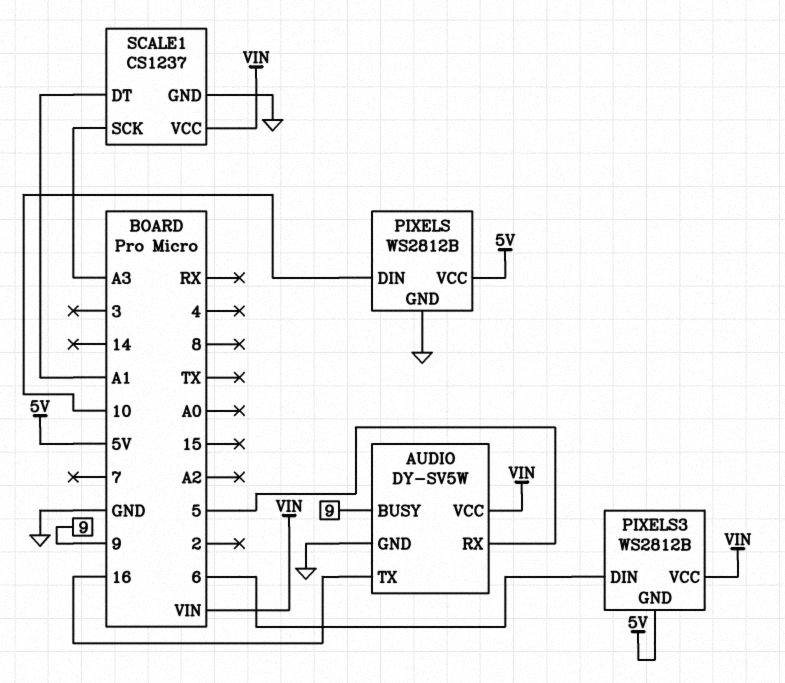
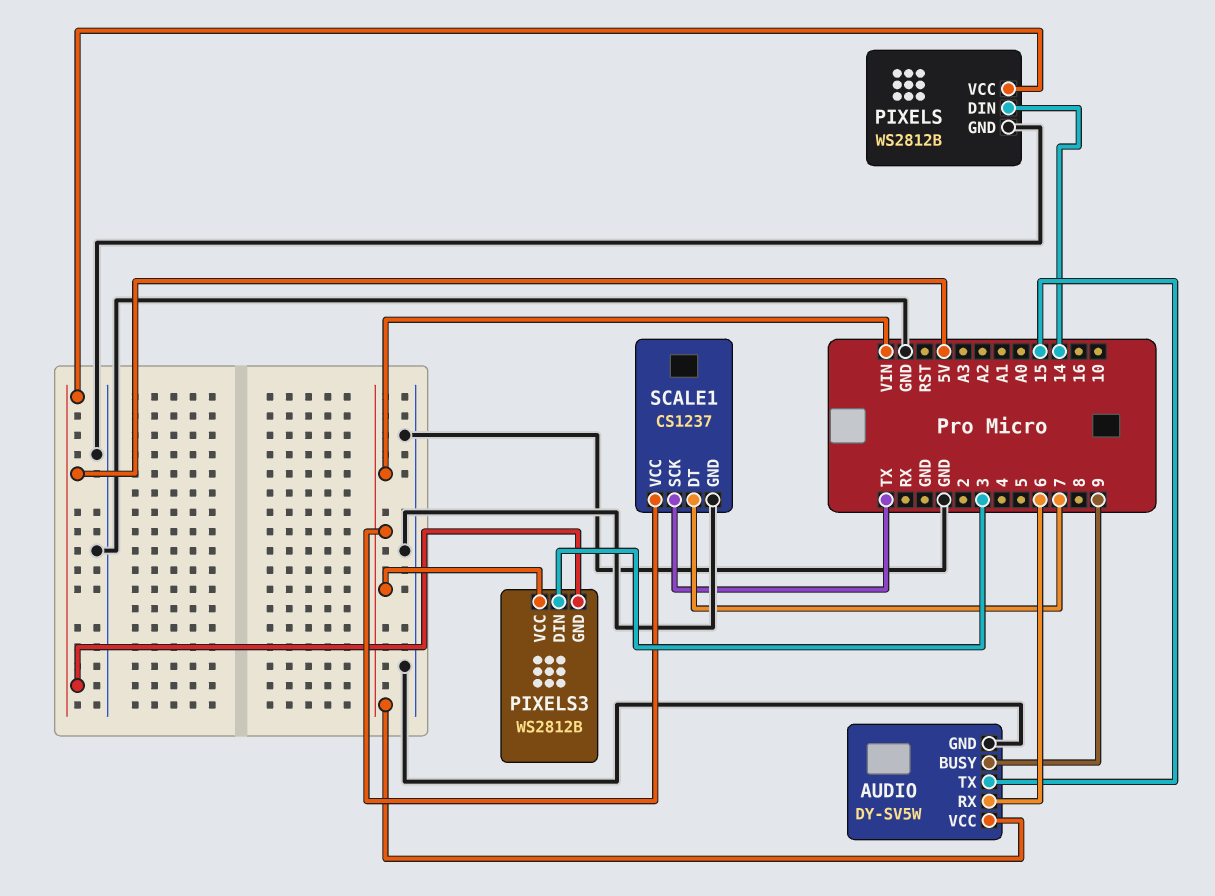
AUDIO pin RX: 5 -> 6
AUDIO pin TX: 16 -> 15
PIXELS pin DIN: 10 -> 14
PIXELS3 pin DIN: 6 -> 3
SCALE1 pin DT: A1 -> 7
SCALE1 pin SCK: A3 -> TX

